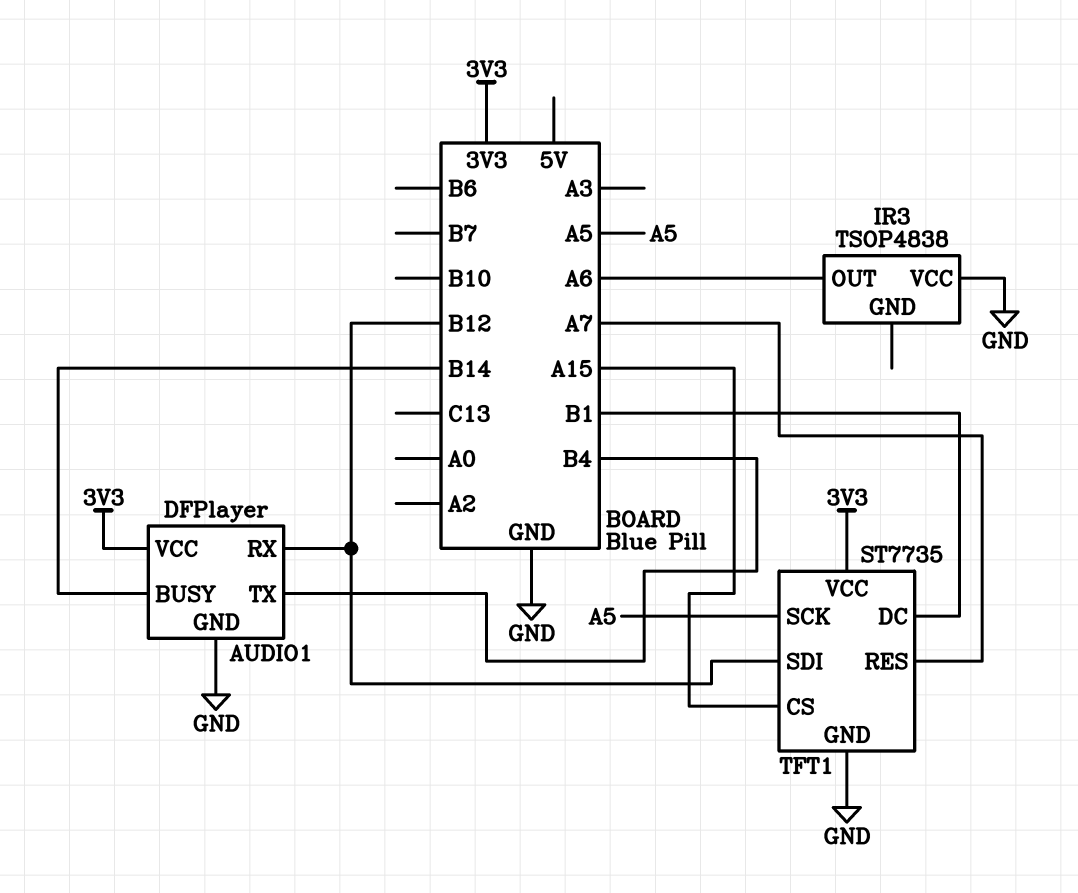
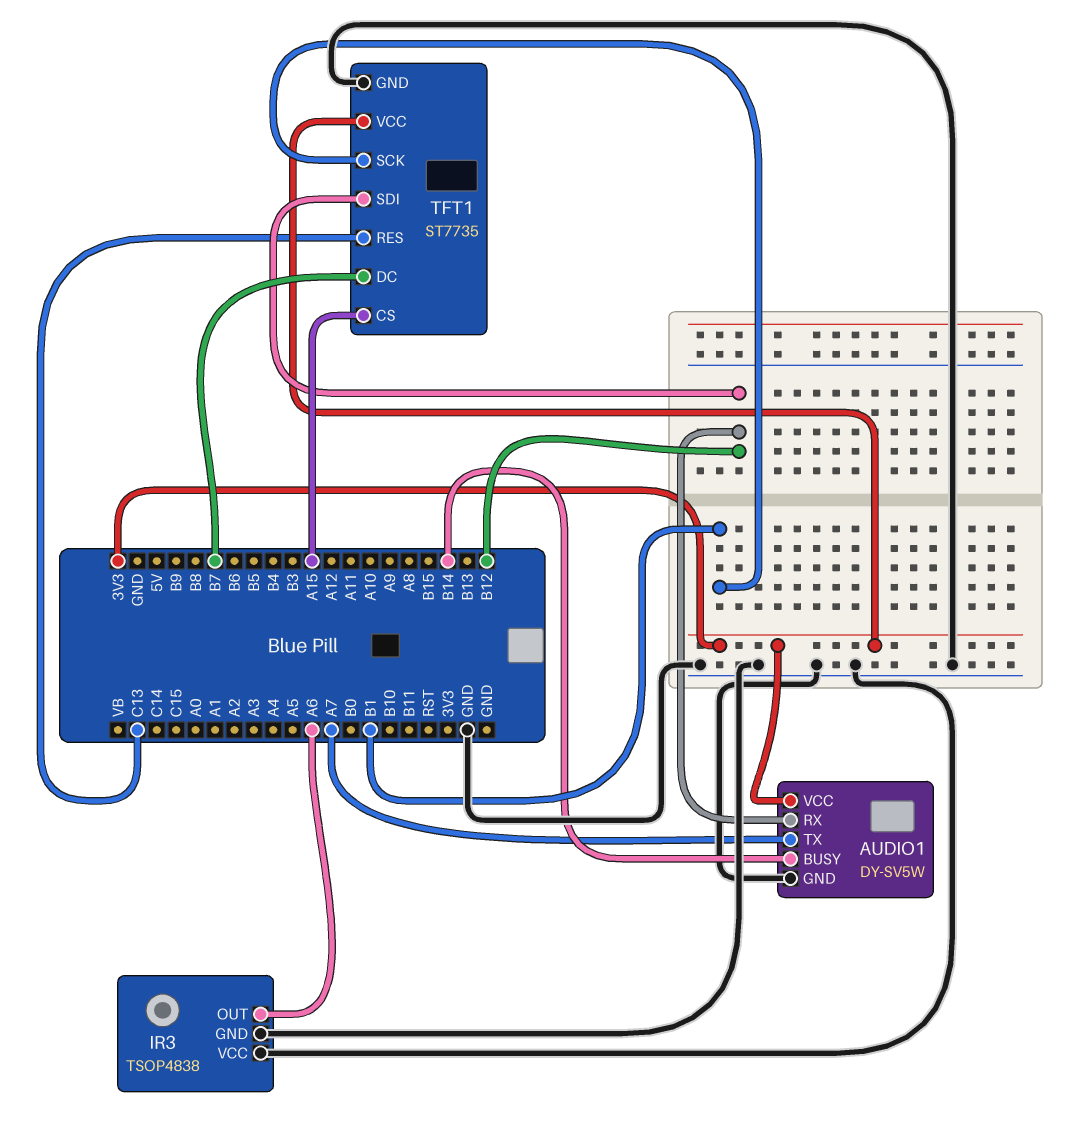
AUDIO1: DFPlayer -> DY-SV5W
AUDIO1 pin TX: B4 -> A7
IR3 pin GND: none -> GND
TFT1 pin DC: B1 -> B7
TFT1 pin RES: A7 -> C13
TFT1 pin SCK: A5 -> B1

